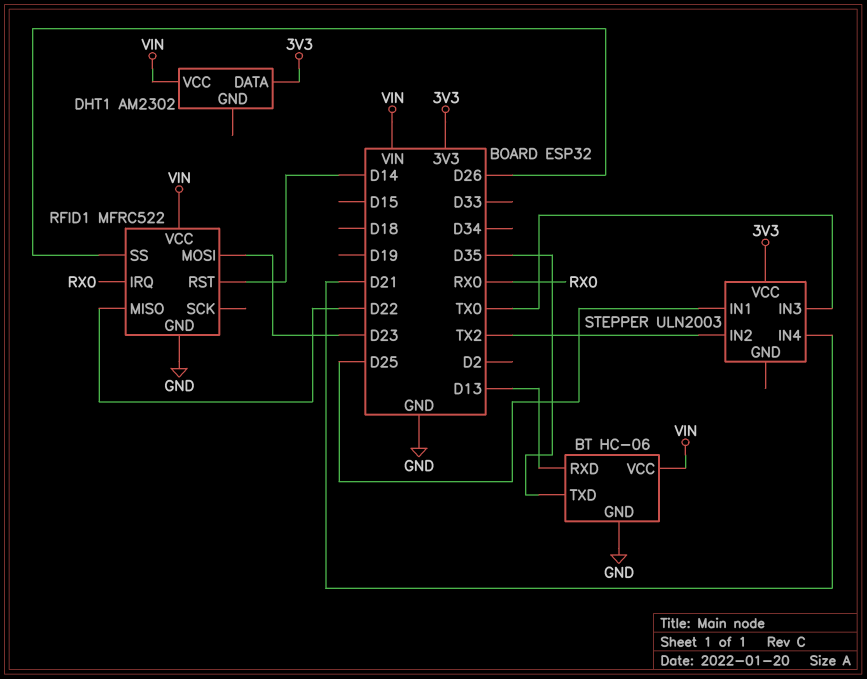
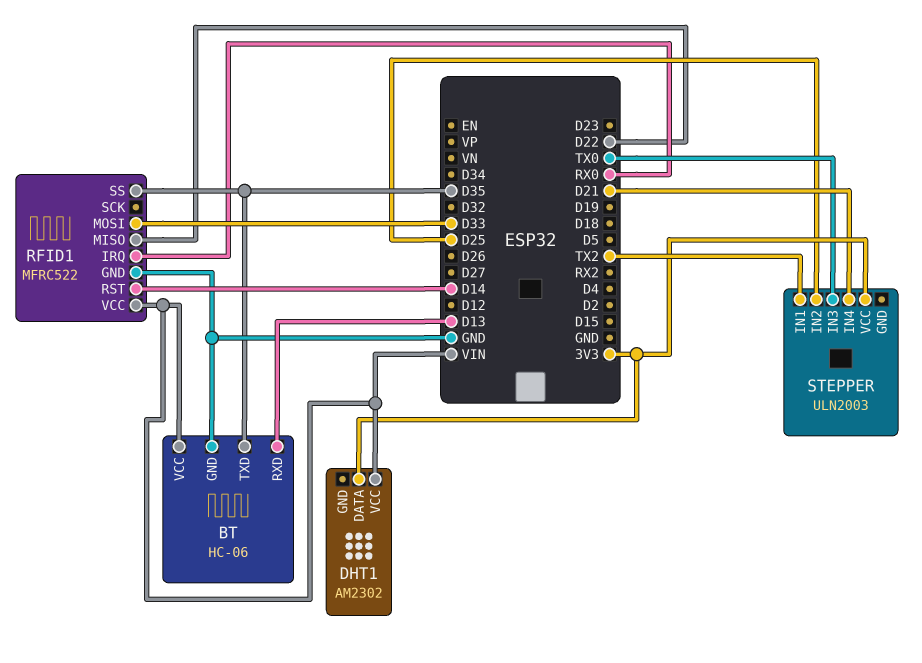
RFID1 pin MOSI: D23 -> D33
RFID1 pin SS: D26 -> D35
STEPPER pin IN1: D25 -> TX2
STEPPER pin IN2: TX2 -> D25

